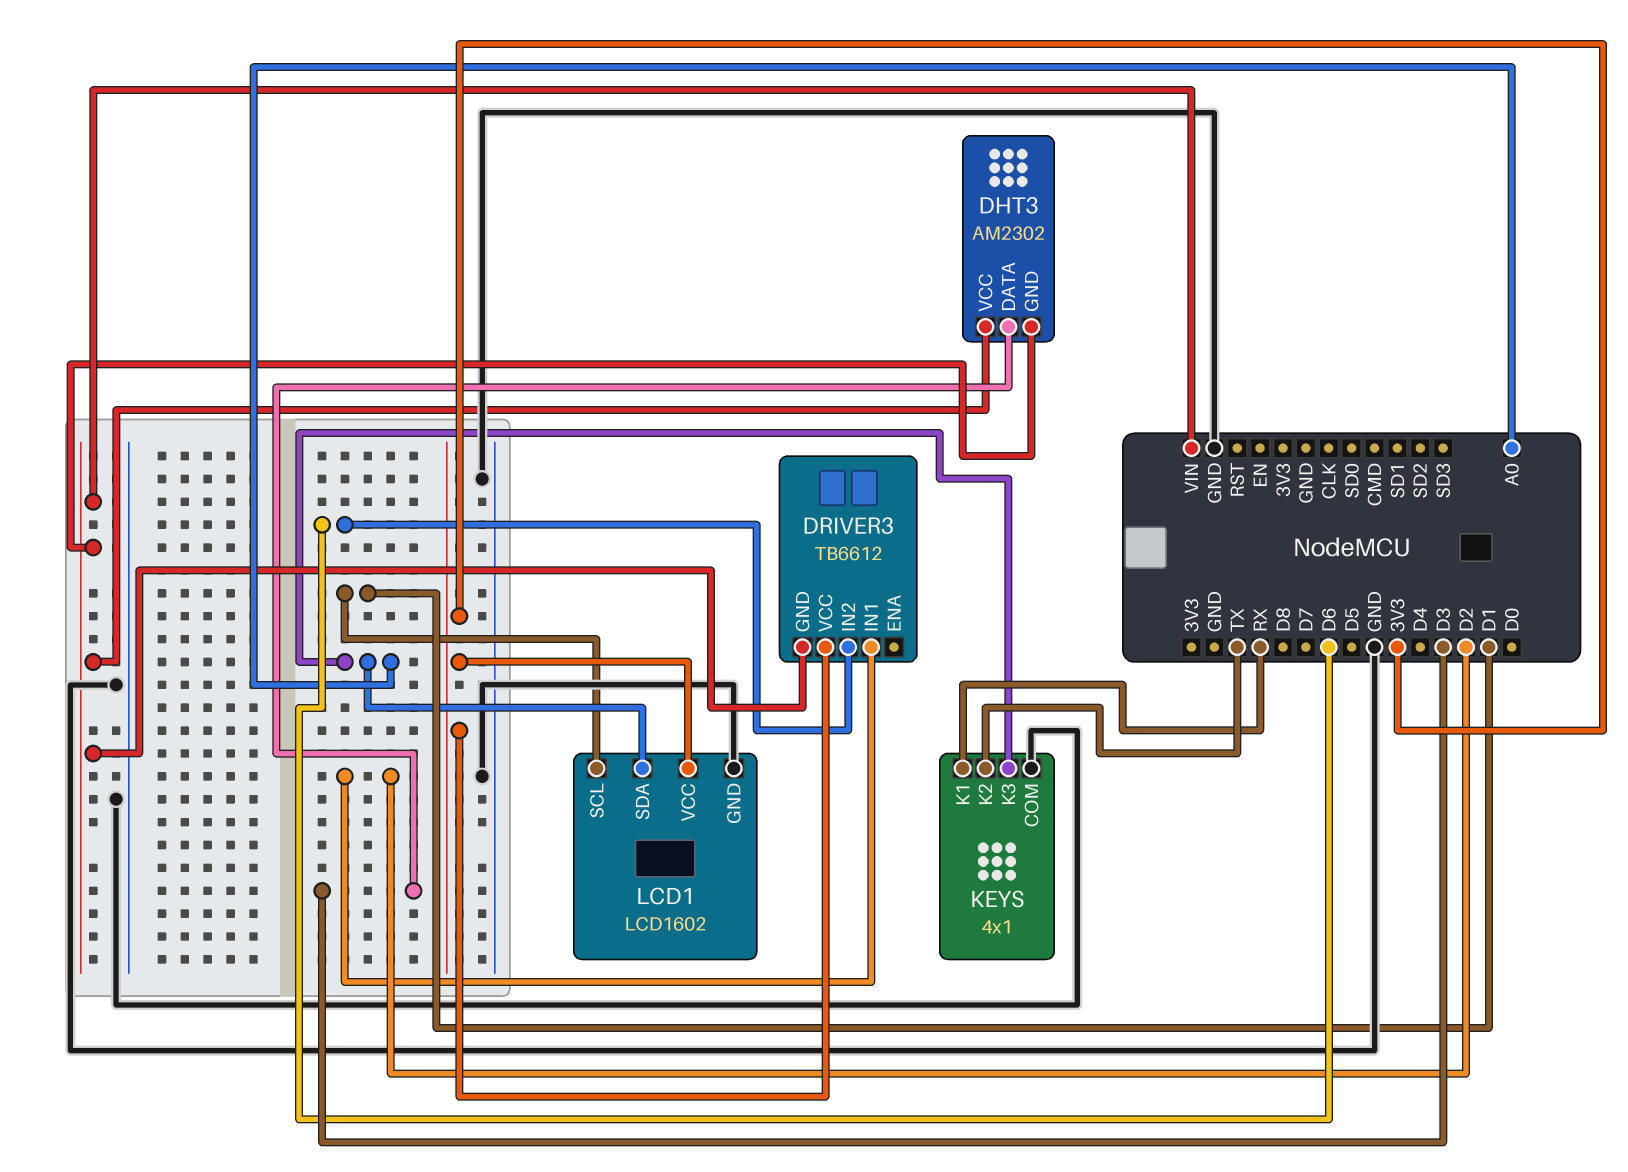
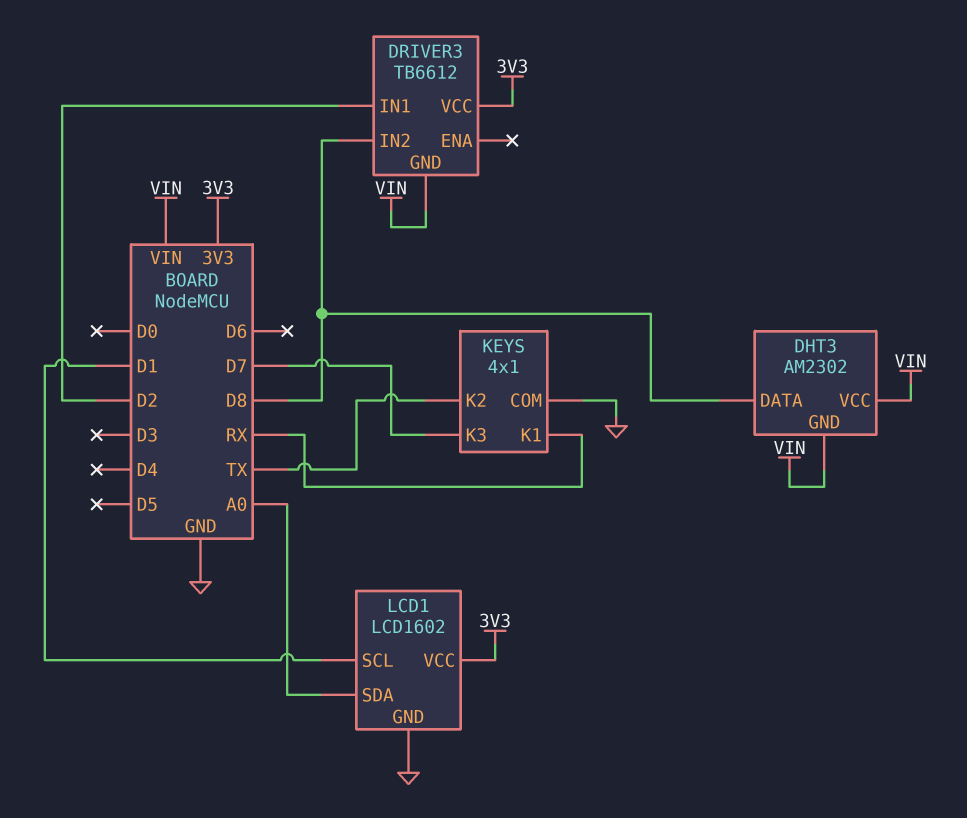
DHT3 pin DATA: D3 -> D8
DRIVER3 pin IN2: D6 -> D8
KEYS pin K3: A0 -> D7

